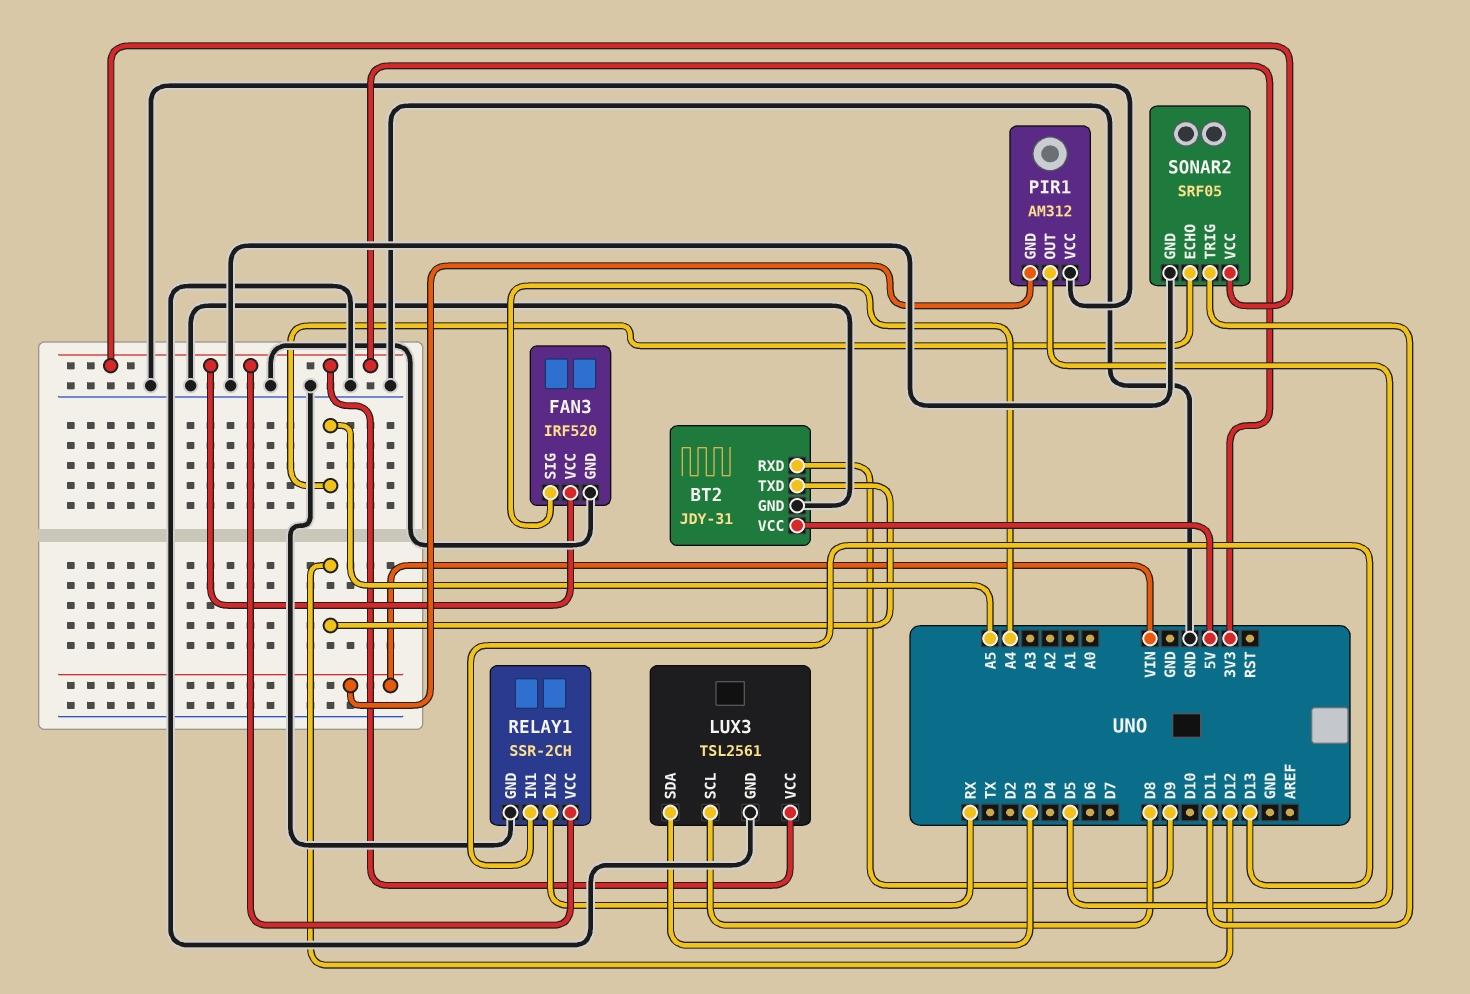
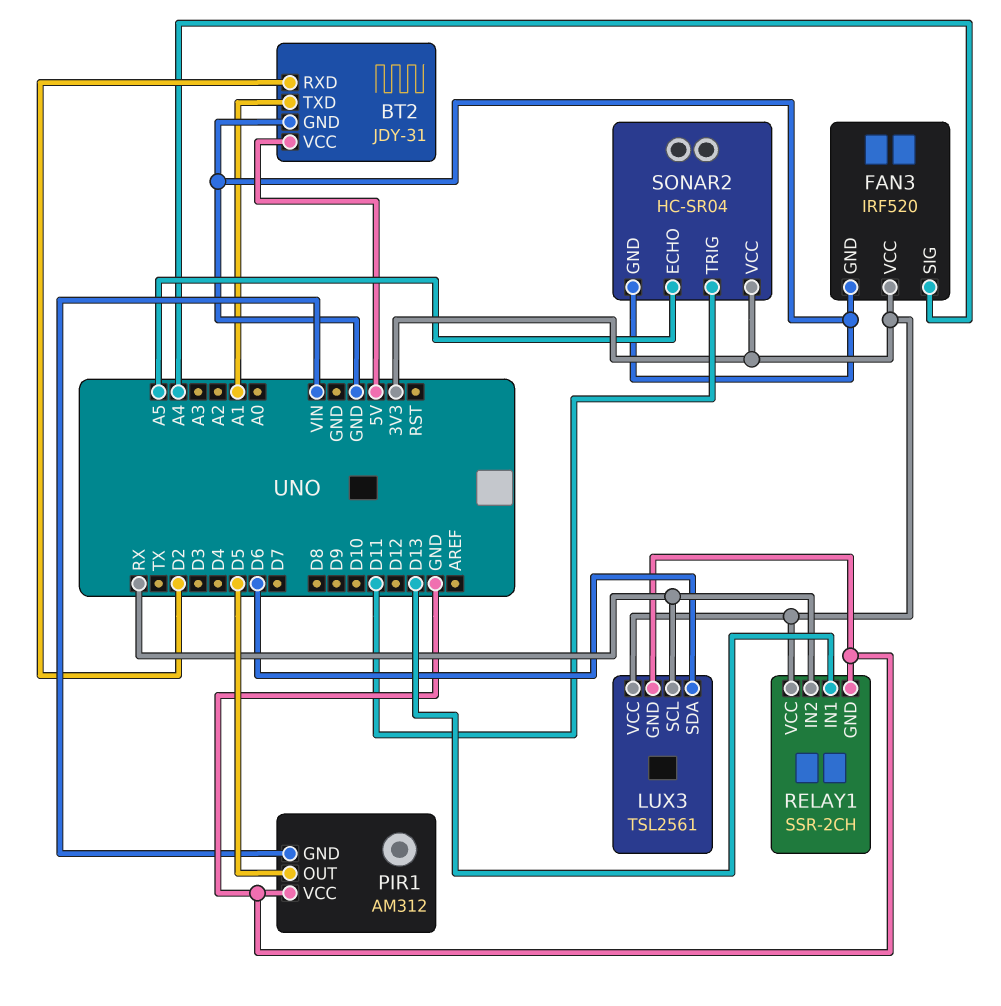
BT2 pin RXD: D9 -> D2
BT2 pin TXD: D12 -> A1
LUX3 pin SCL: D8 -> RX
LUX3 pin SDA: D3 -> D6
SONAR2: SRF05 -> HC-SR04

